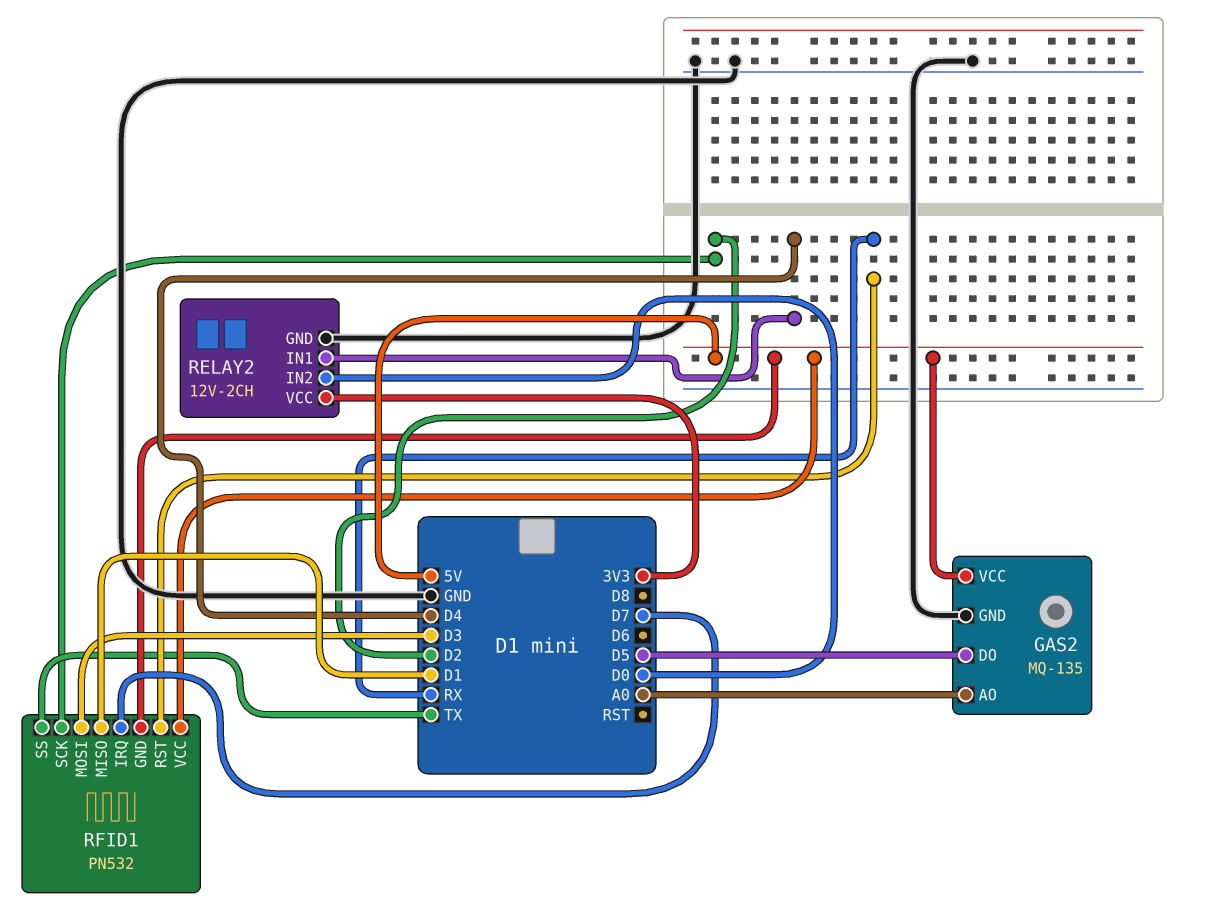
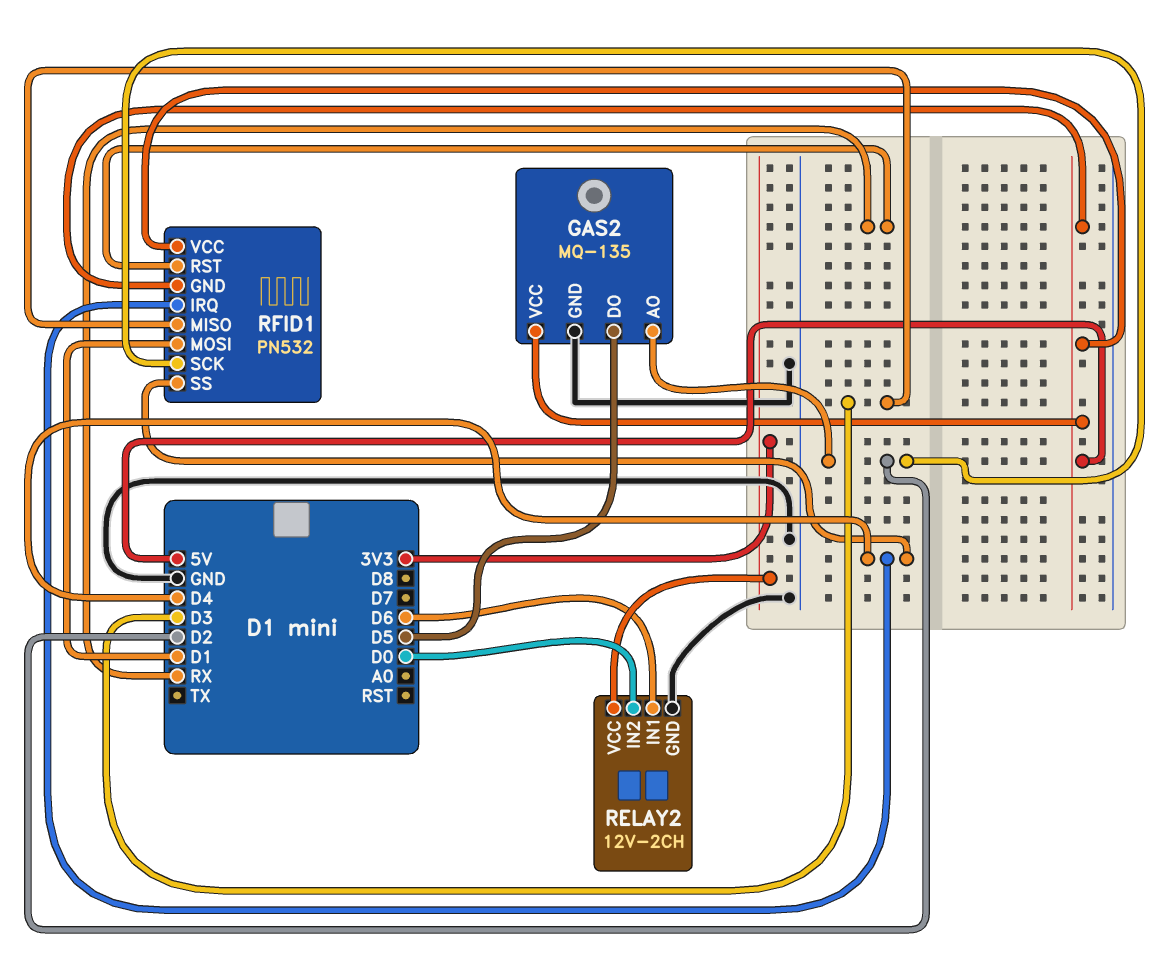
GAS2 pin AO: A0 -> D2
RELAY2 pin IN1: D4 -> D6
RFID1 pin IRQ: D7 -> D4
RFID1 pin MISO: D1 -> D3
RFID1 pin MOSI: D3 -> D1
RFID1 pin SS: TX -> D4

